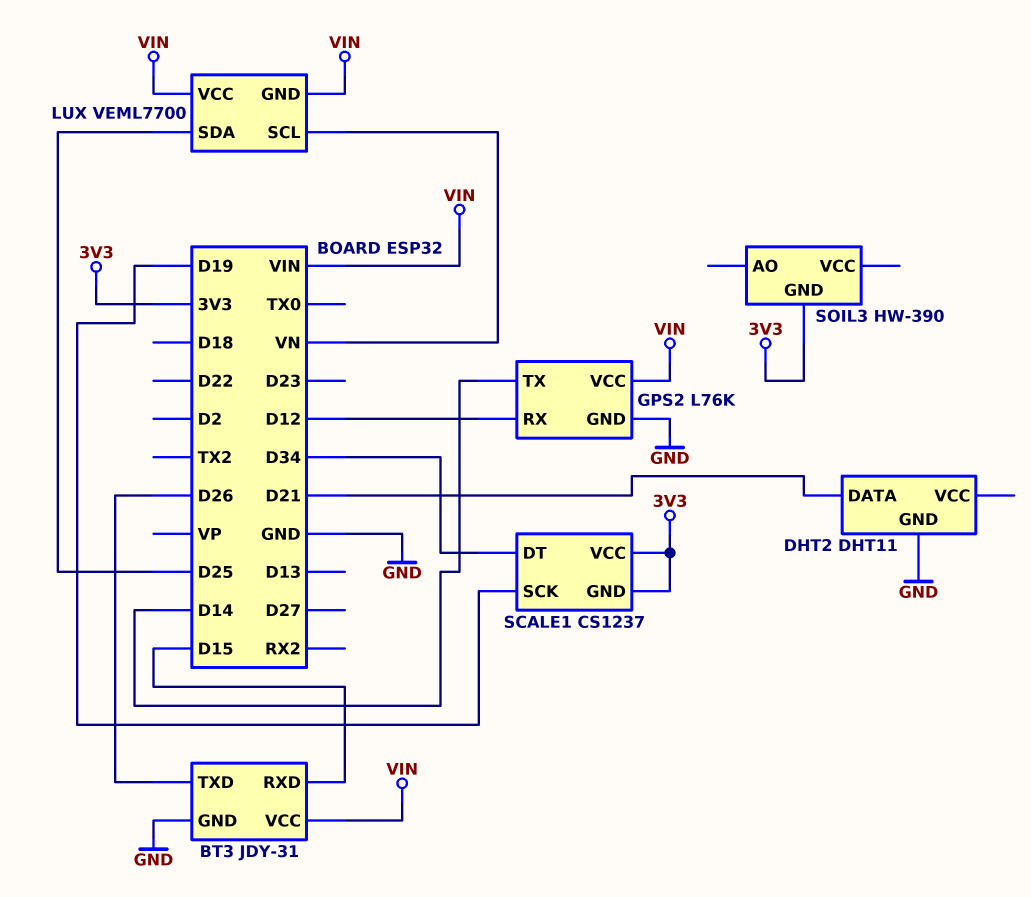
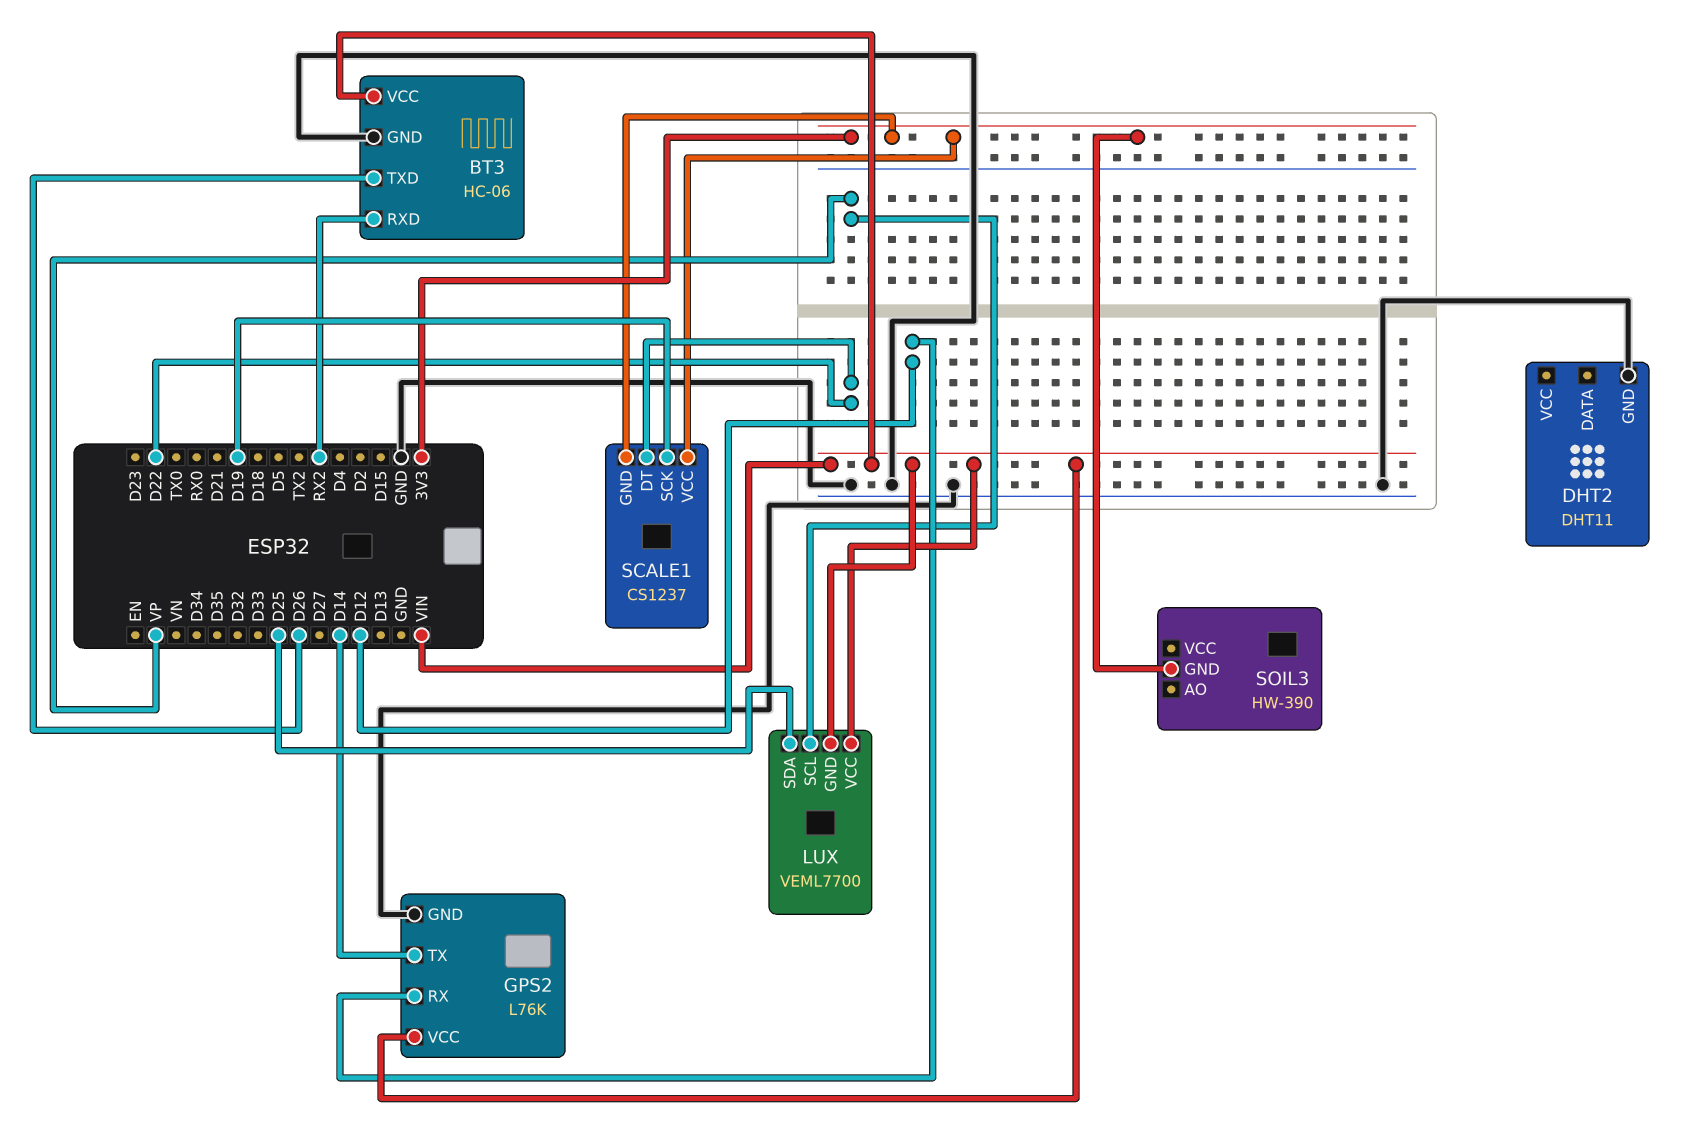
BT3: JDY-31 -> HC-06
BT3 pin RXD: D15 -> RX2
DHT2 pin DATA: D21 -> none
LUX pin SCL: VN -> VP
SCALE1 pin DT: D34 -> D22

